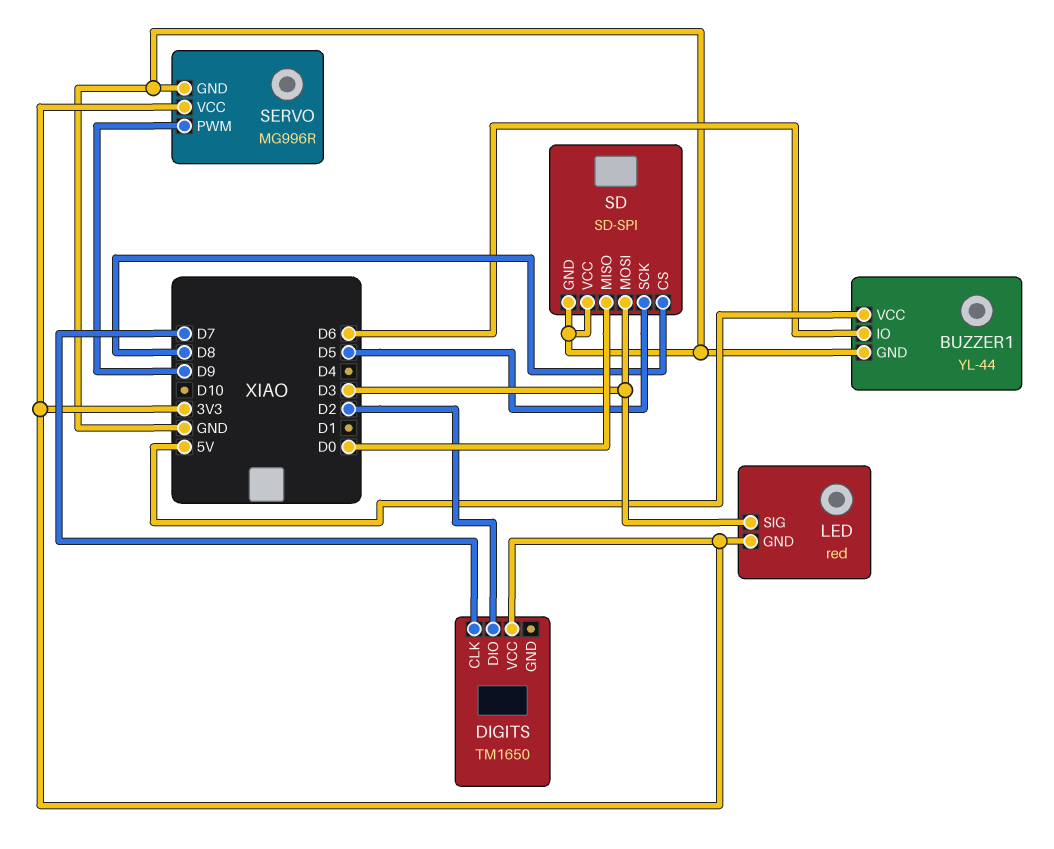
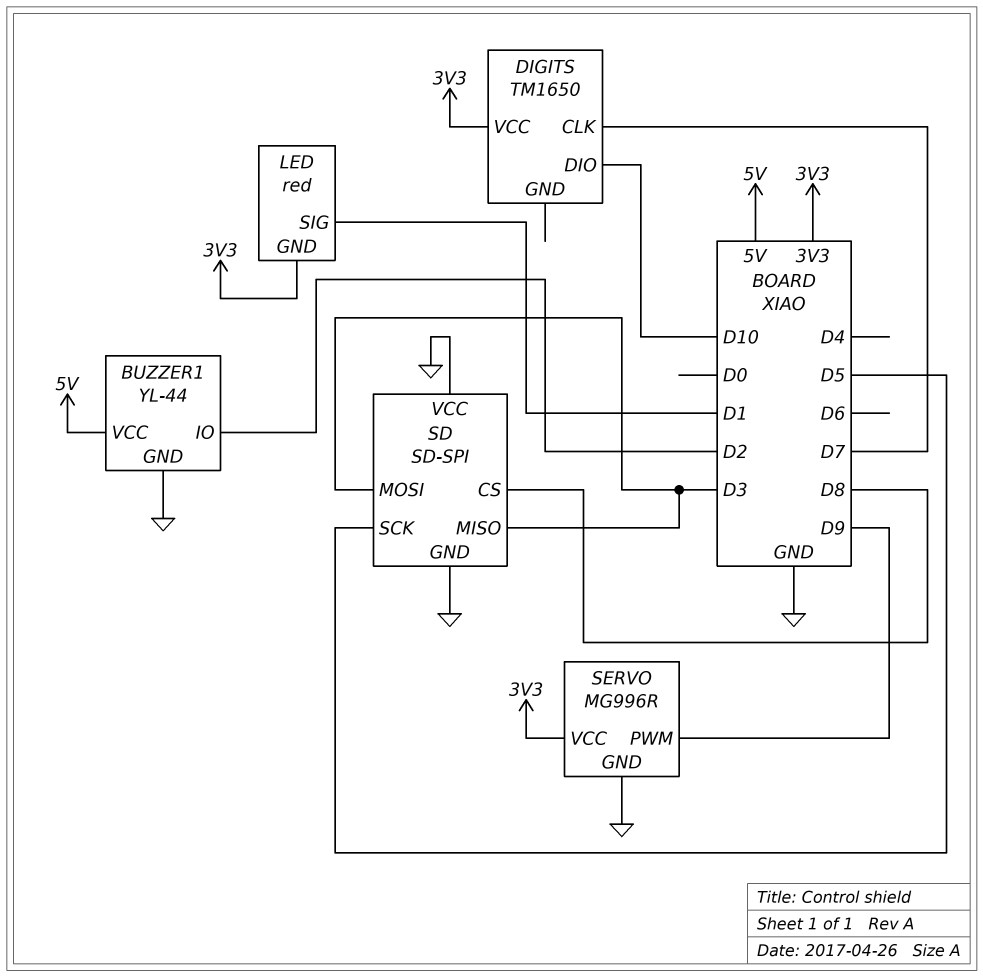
BUZZER1 pin IO: D6 -> D2
DIGITS pin DIO: D2 -> D10
LED pin SIG: D3 -> D1
SD pin MISO: D0 -> D3

